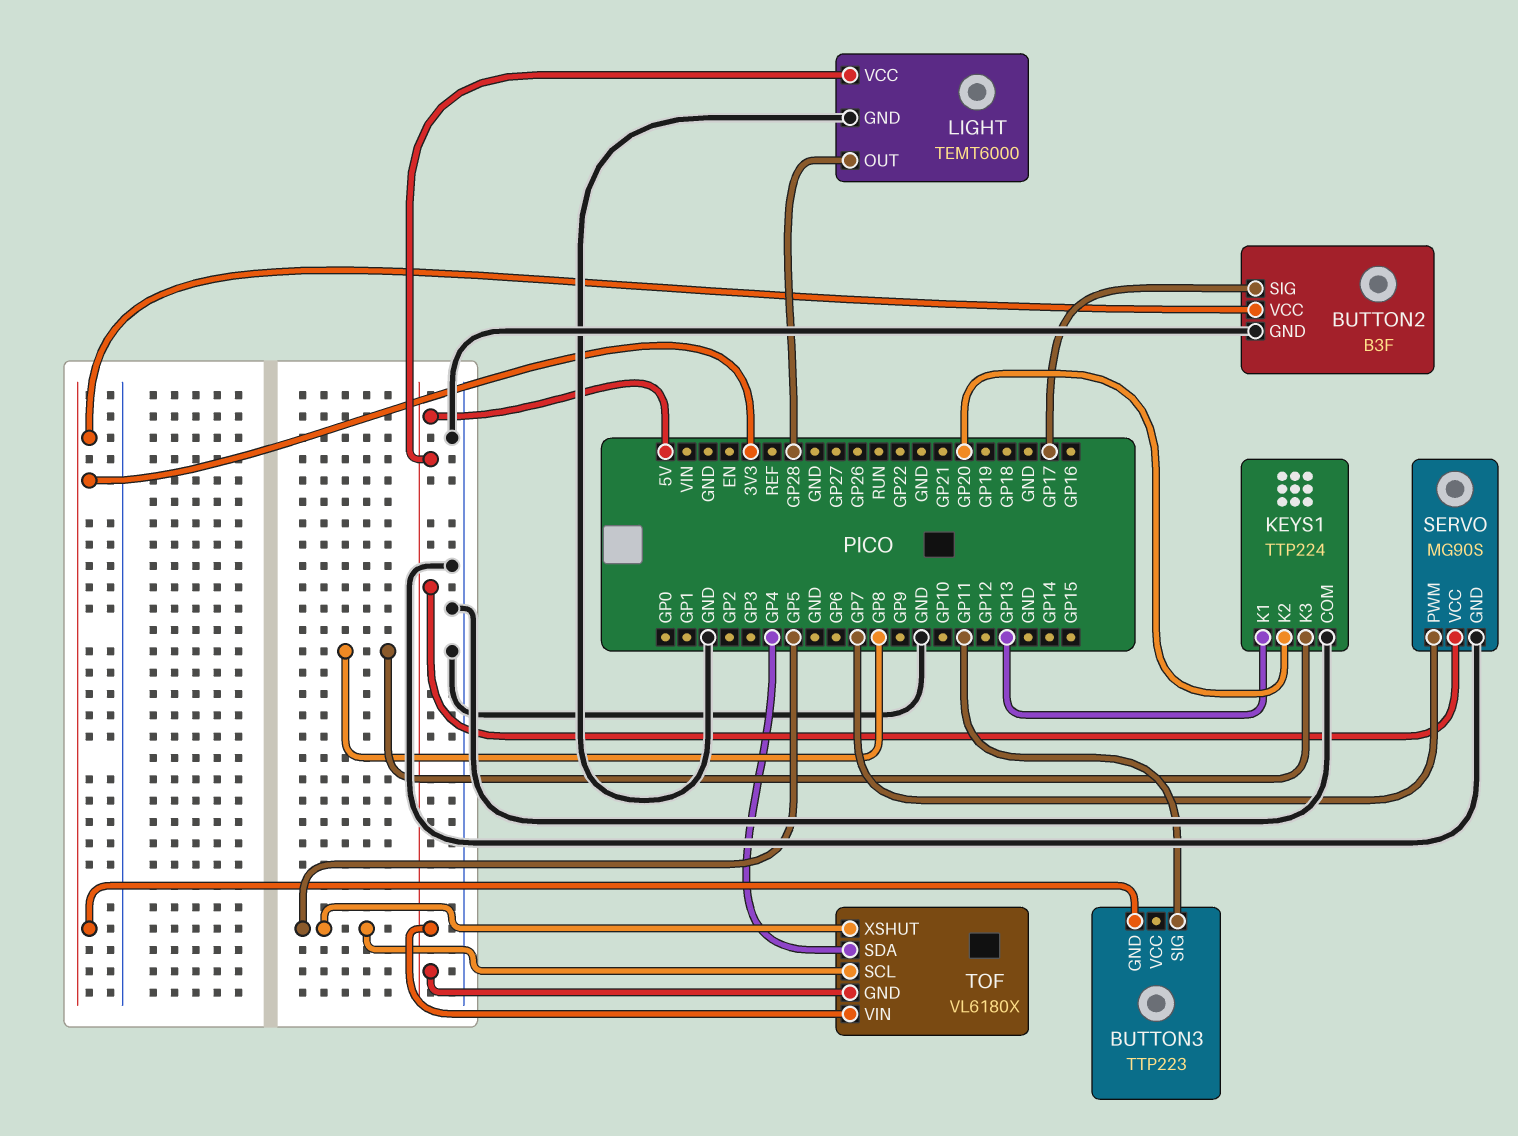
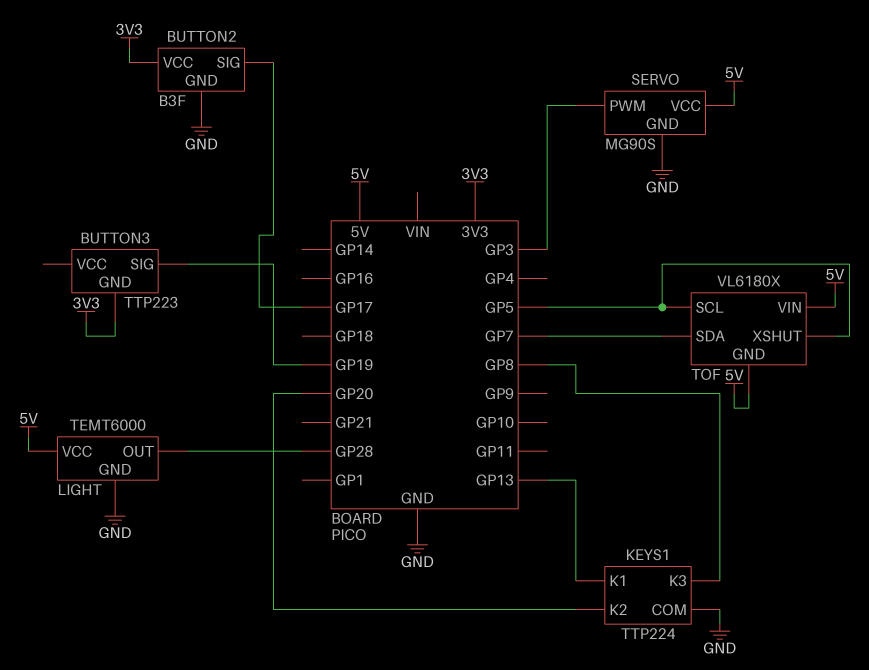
BUTTON3 pin SIG: GP11 -> GP19
SERVO pin PWM: GP7 -> GP3
TOF pin SDA: GP4 -> GP7

